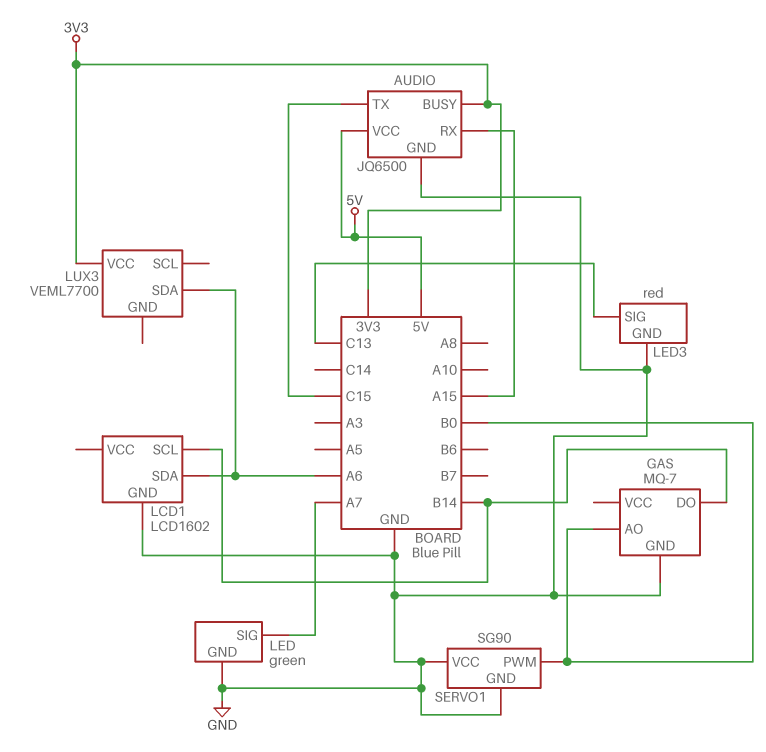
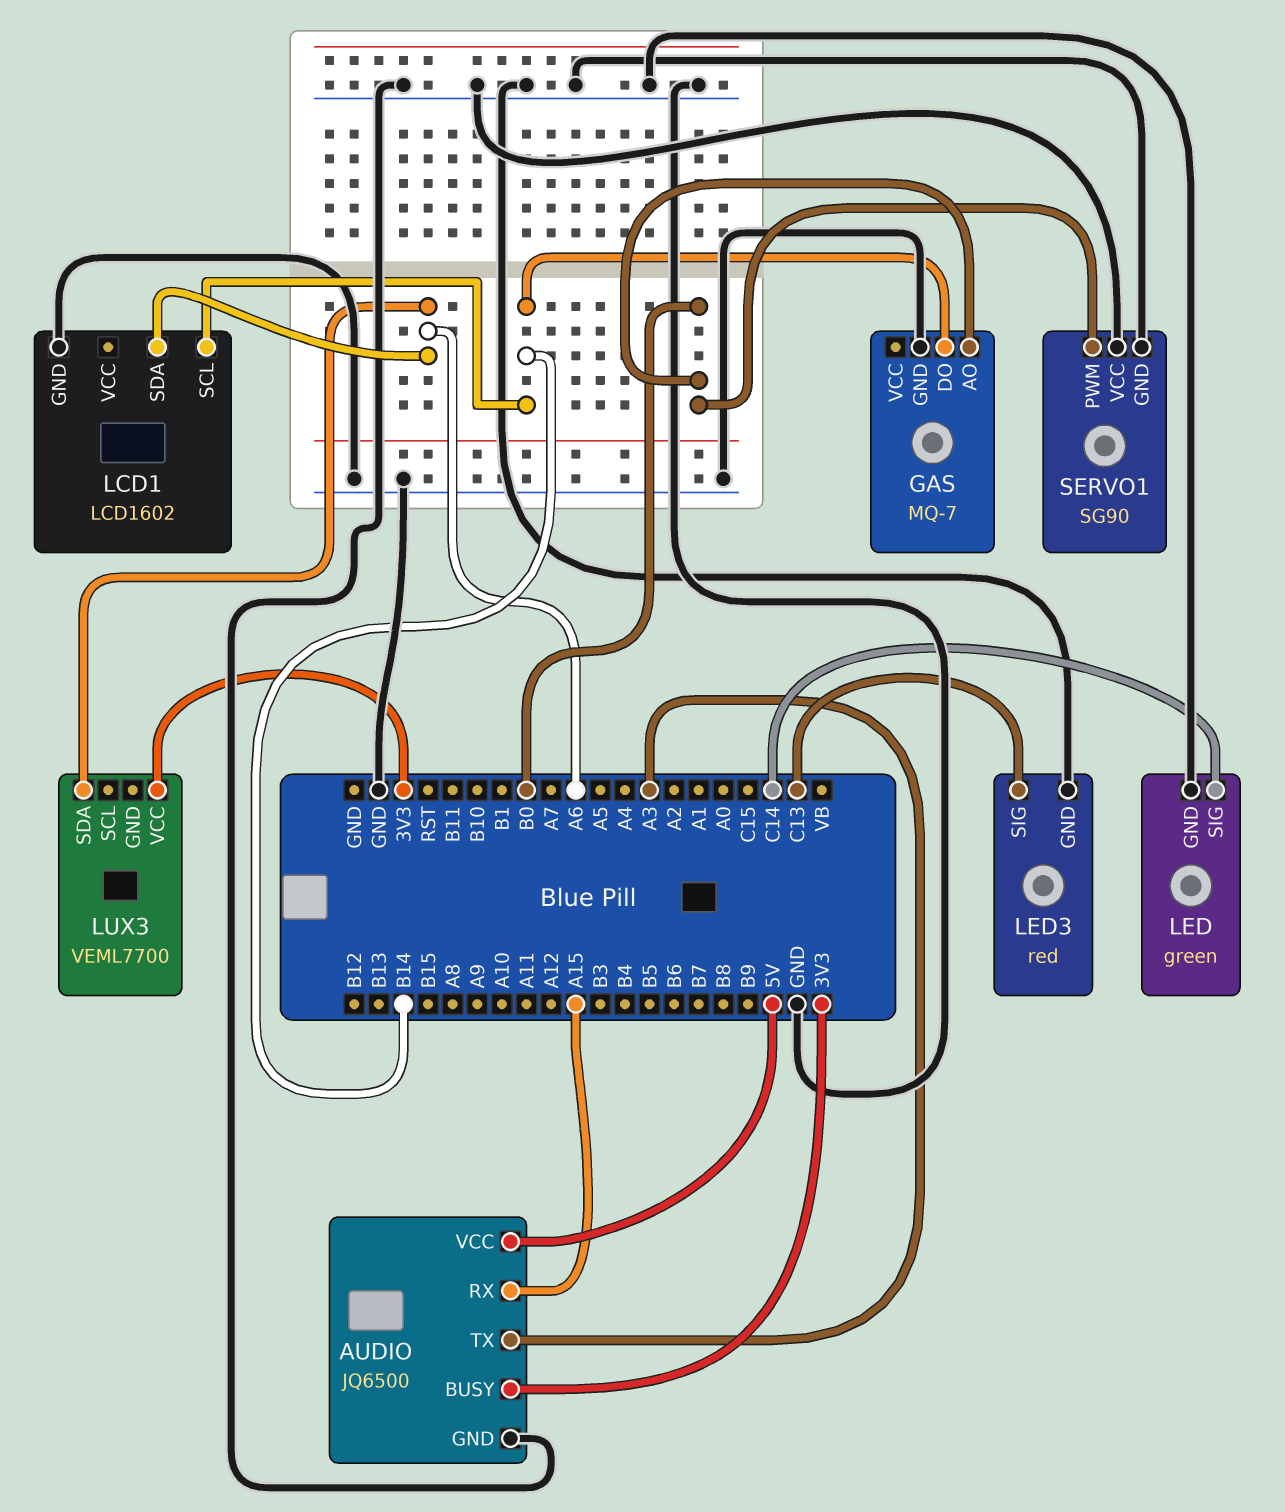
AUDIO pin TX: C15 -> A3
LED pin SIG: A7 -> C14

